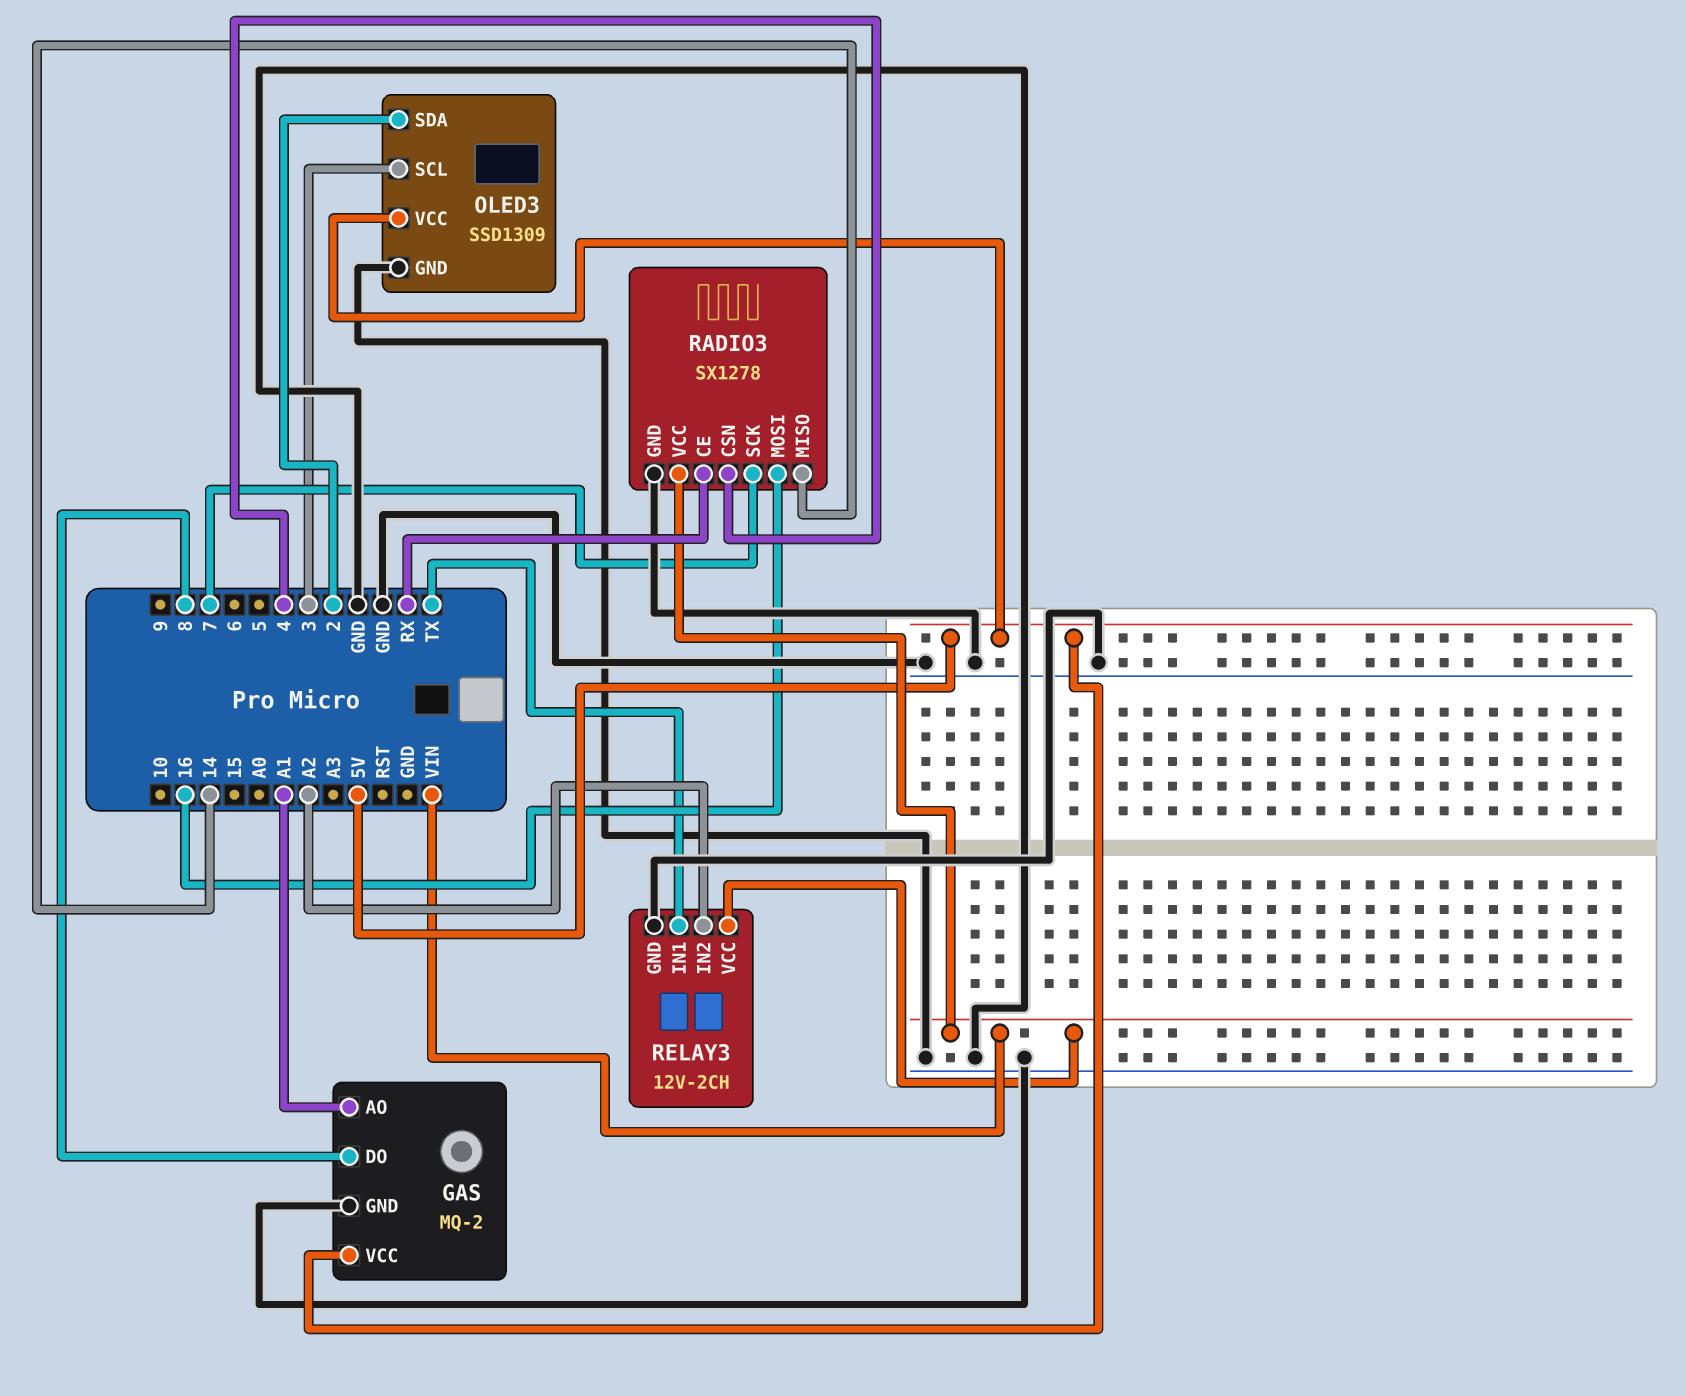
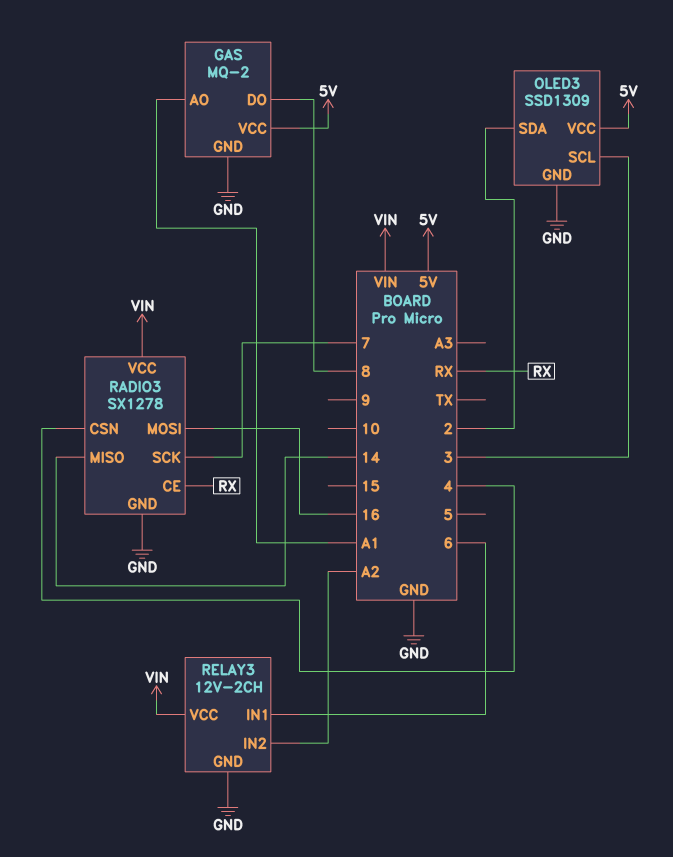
RELAY3 pin IN1: TX -> 6

